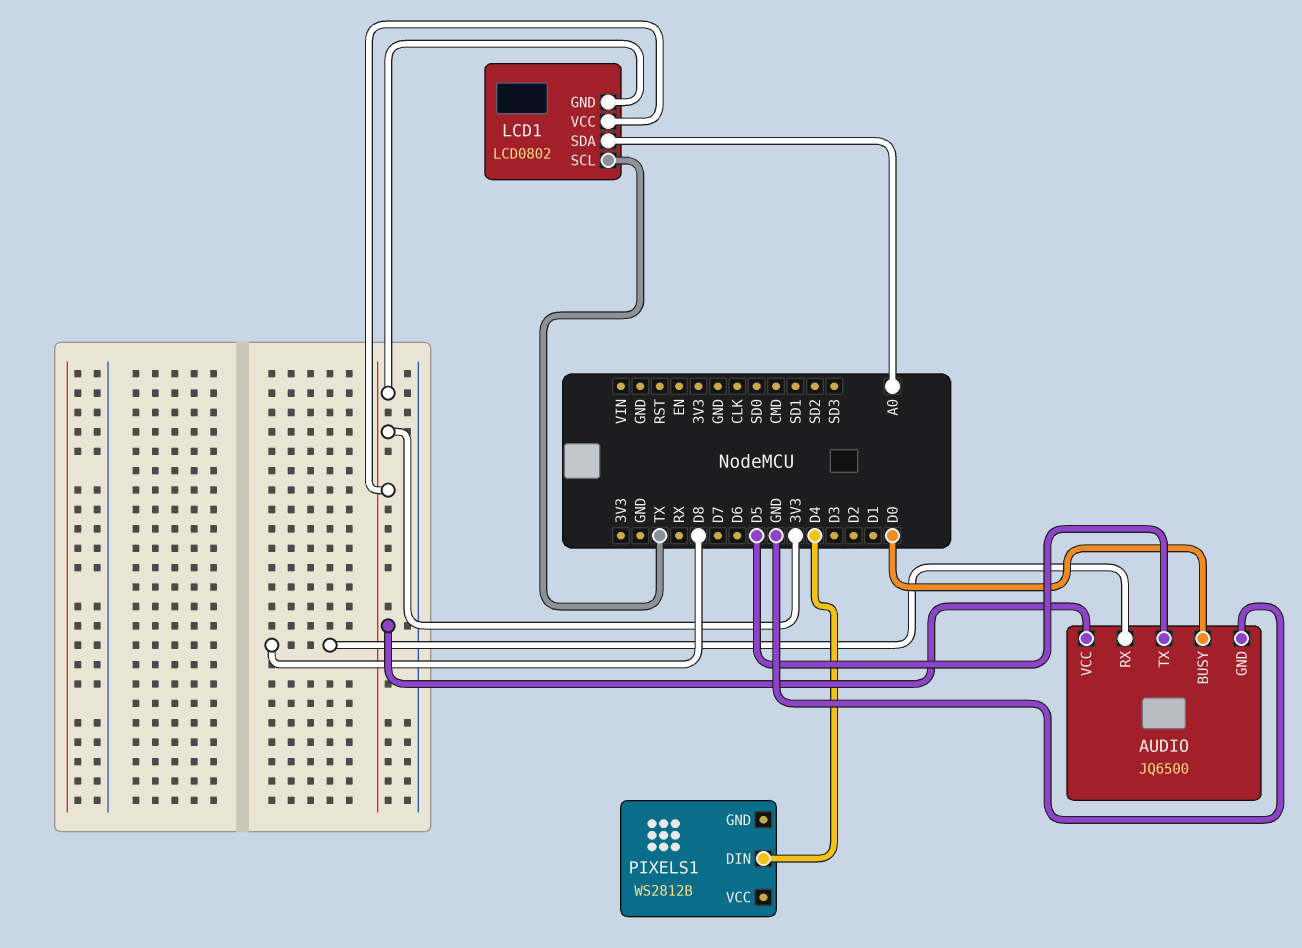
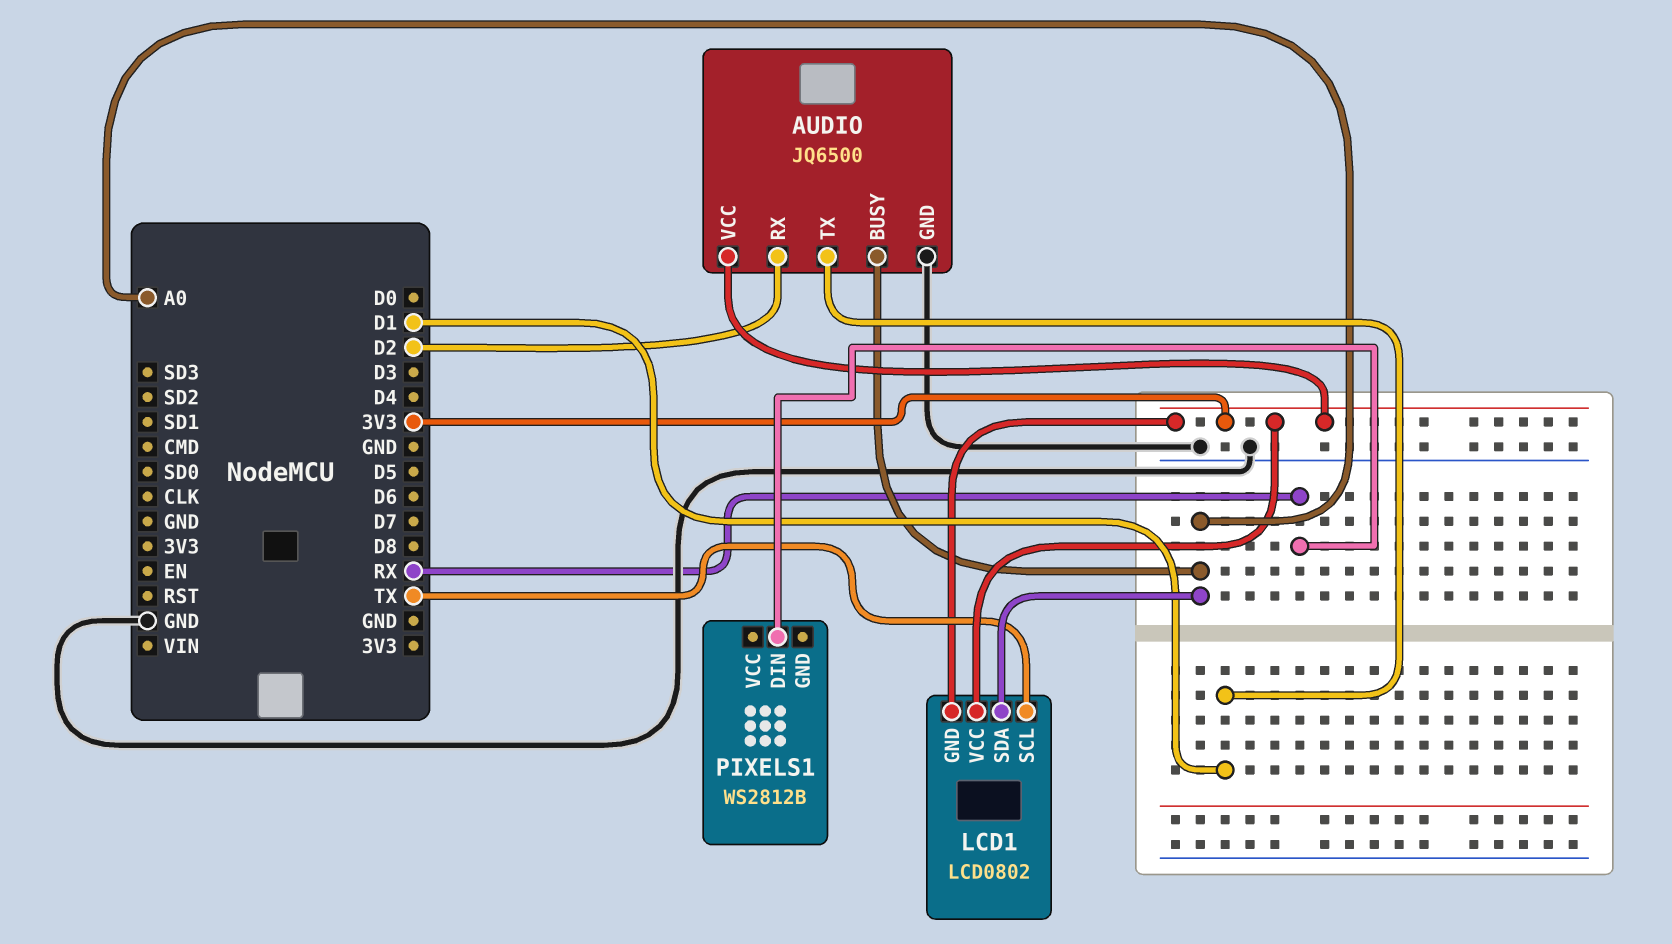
AUDIO pin BUSY: D0 -> A0
AUDIO pin RX: D8 -> D2
AUDIO pin TX: D5 -> D1
PIXELS1 pin DIN: D4 -> RX

